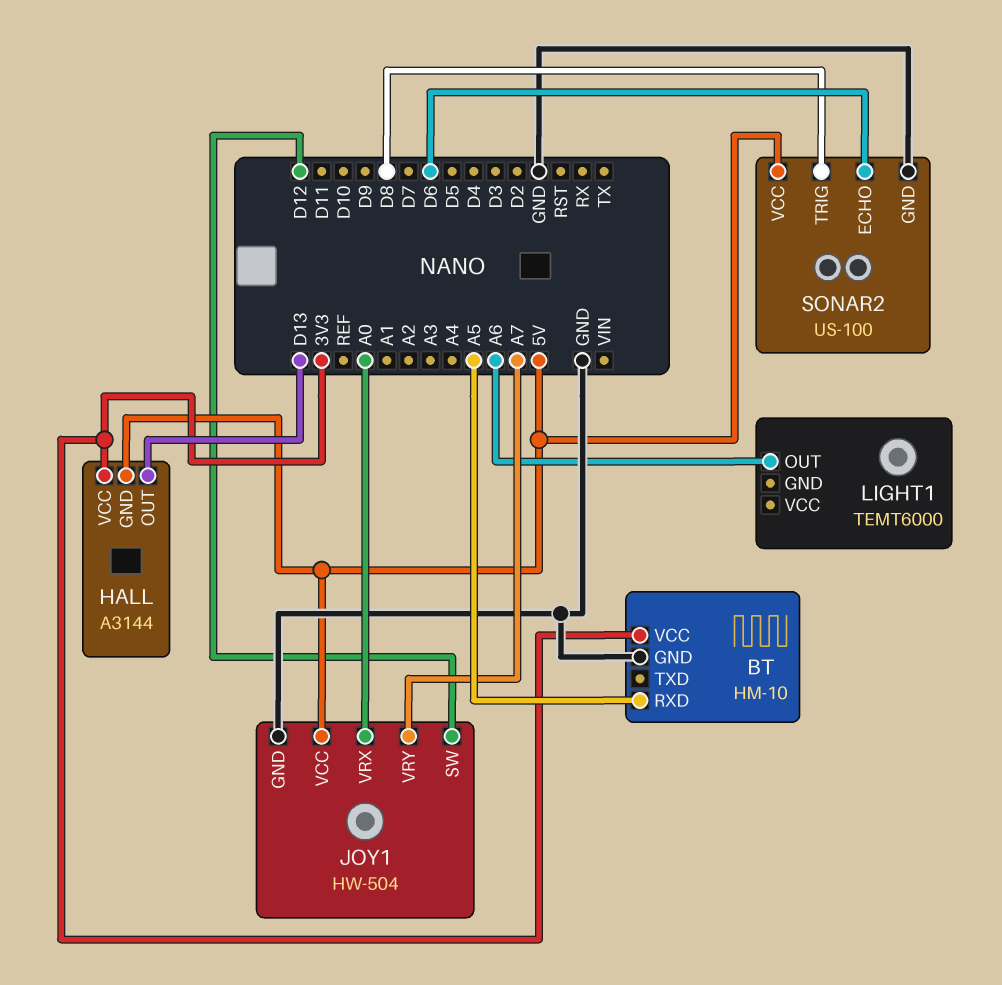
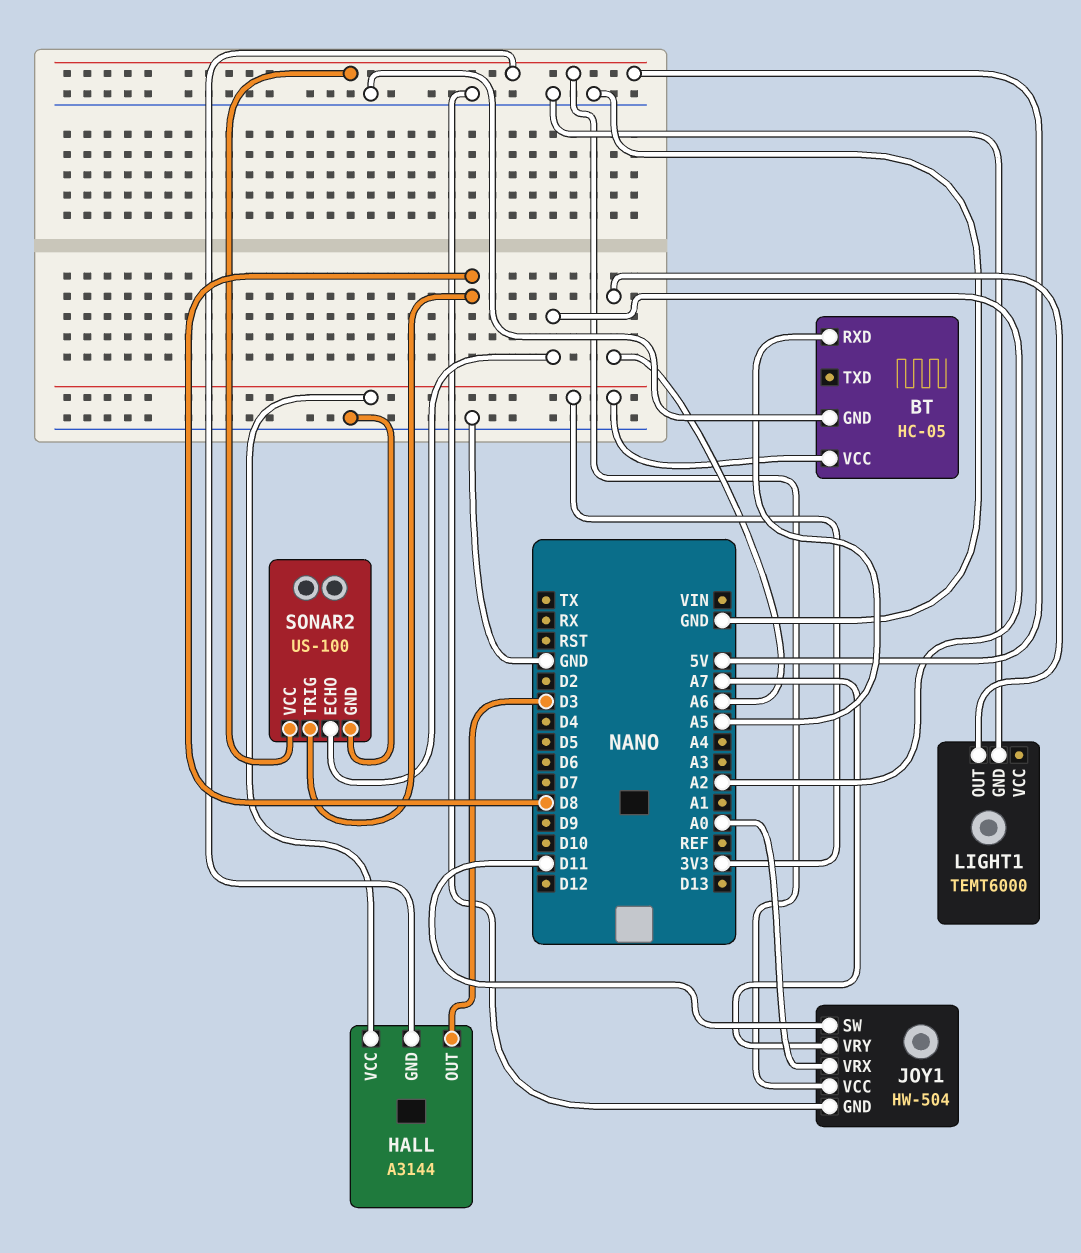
BT: HM-10 -> HC-05
HALL pin OUT: D13 -> D3
JOY1 pin SW: D12 -> D11
LIGHT1 pin GND: none -> GND
SONAR2 pin ECHO: D6 -> A2

